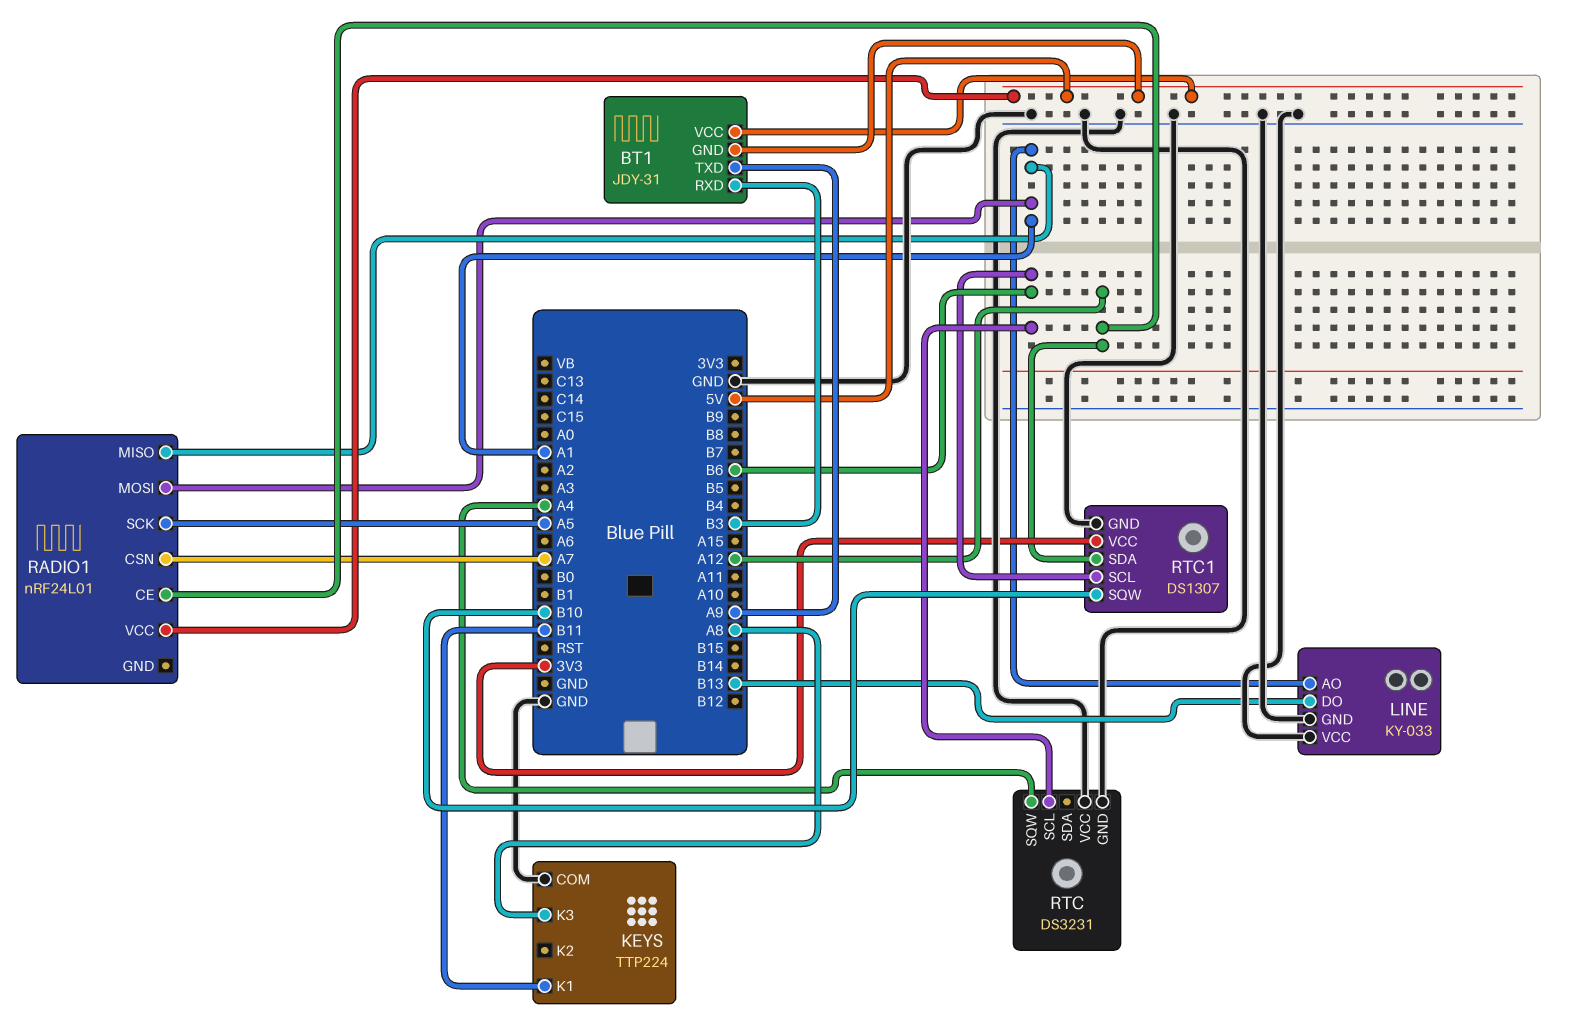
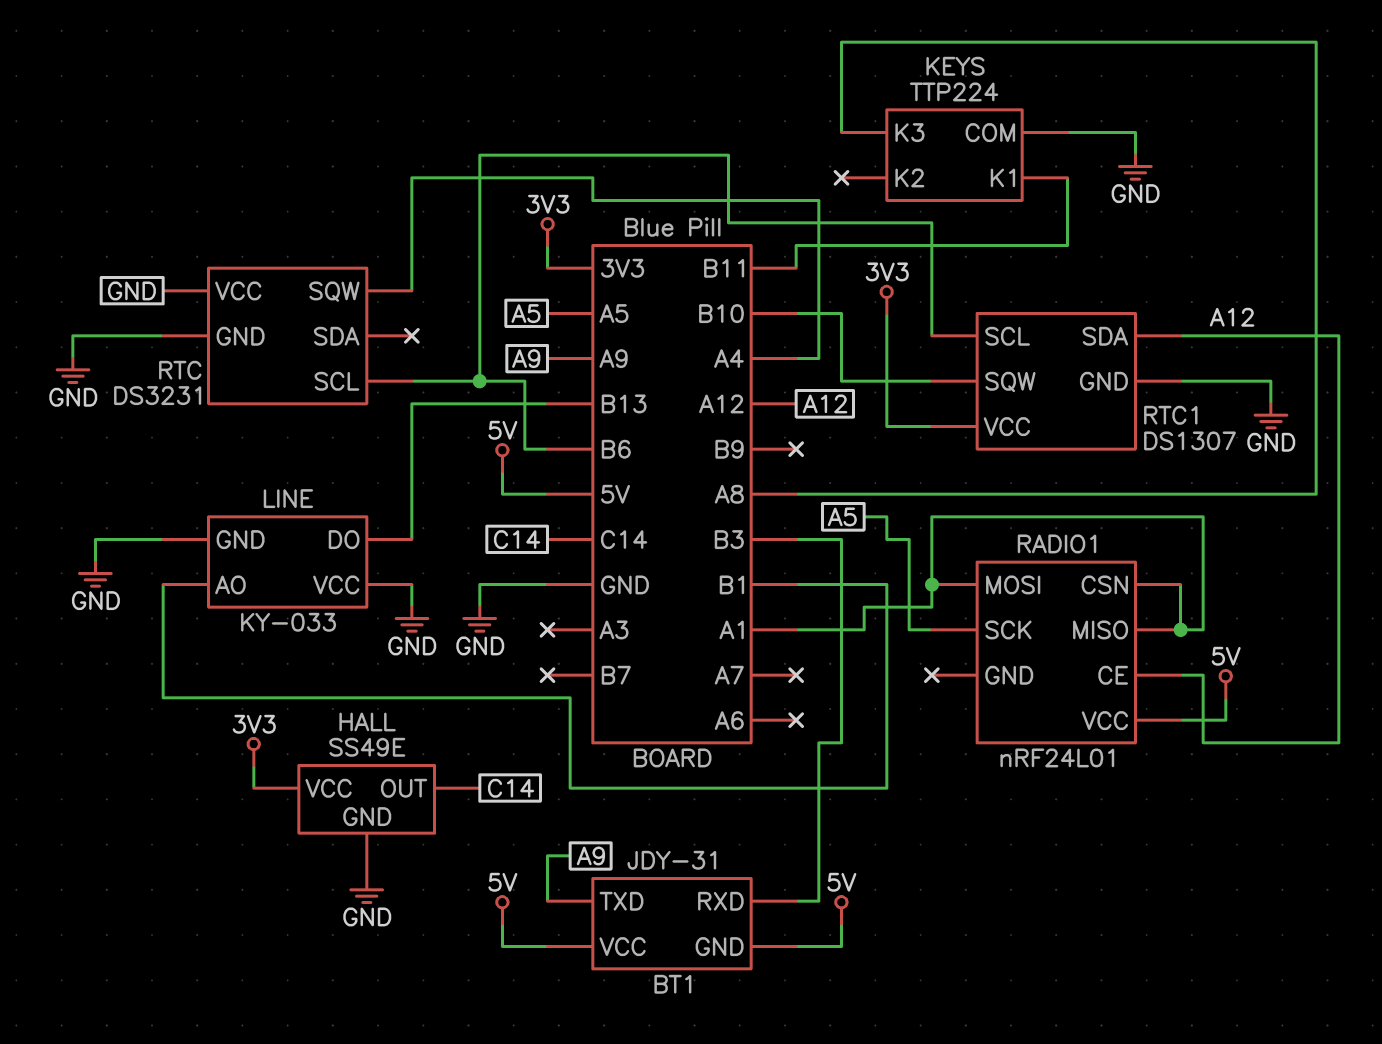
HALL: none -> SS49E
HALL pin GND: none -> GND
HALL pin OUT: none -> C14
HALL pin VCC: none -> 3V3
LINE pin AO: A1 -> B1
RADIO1 pin CSN: A7 -> A1

